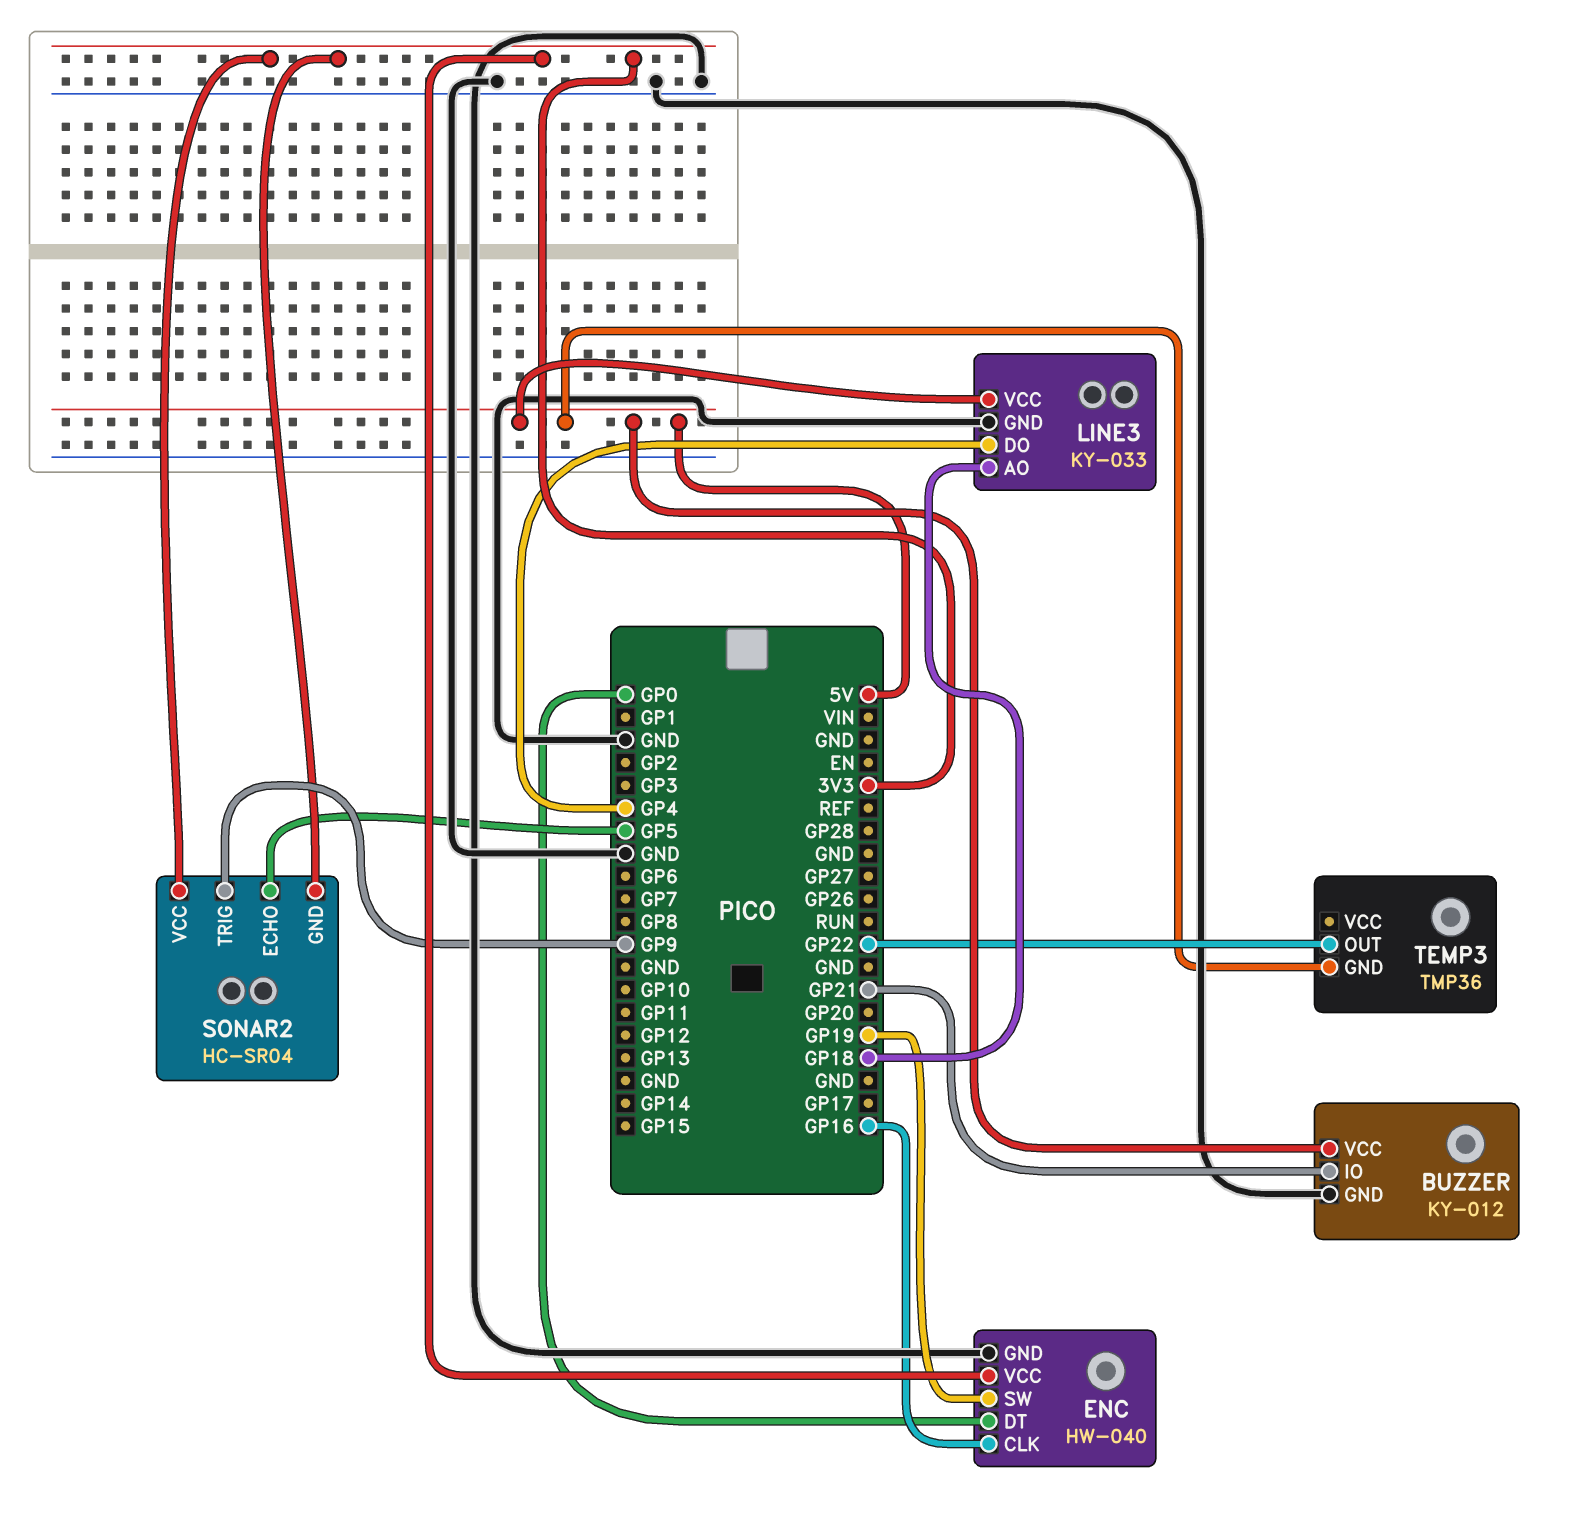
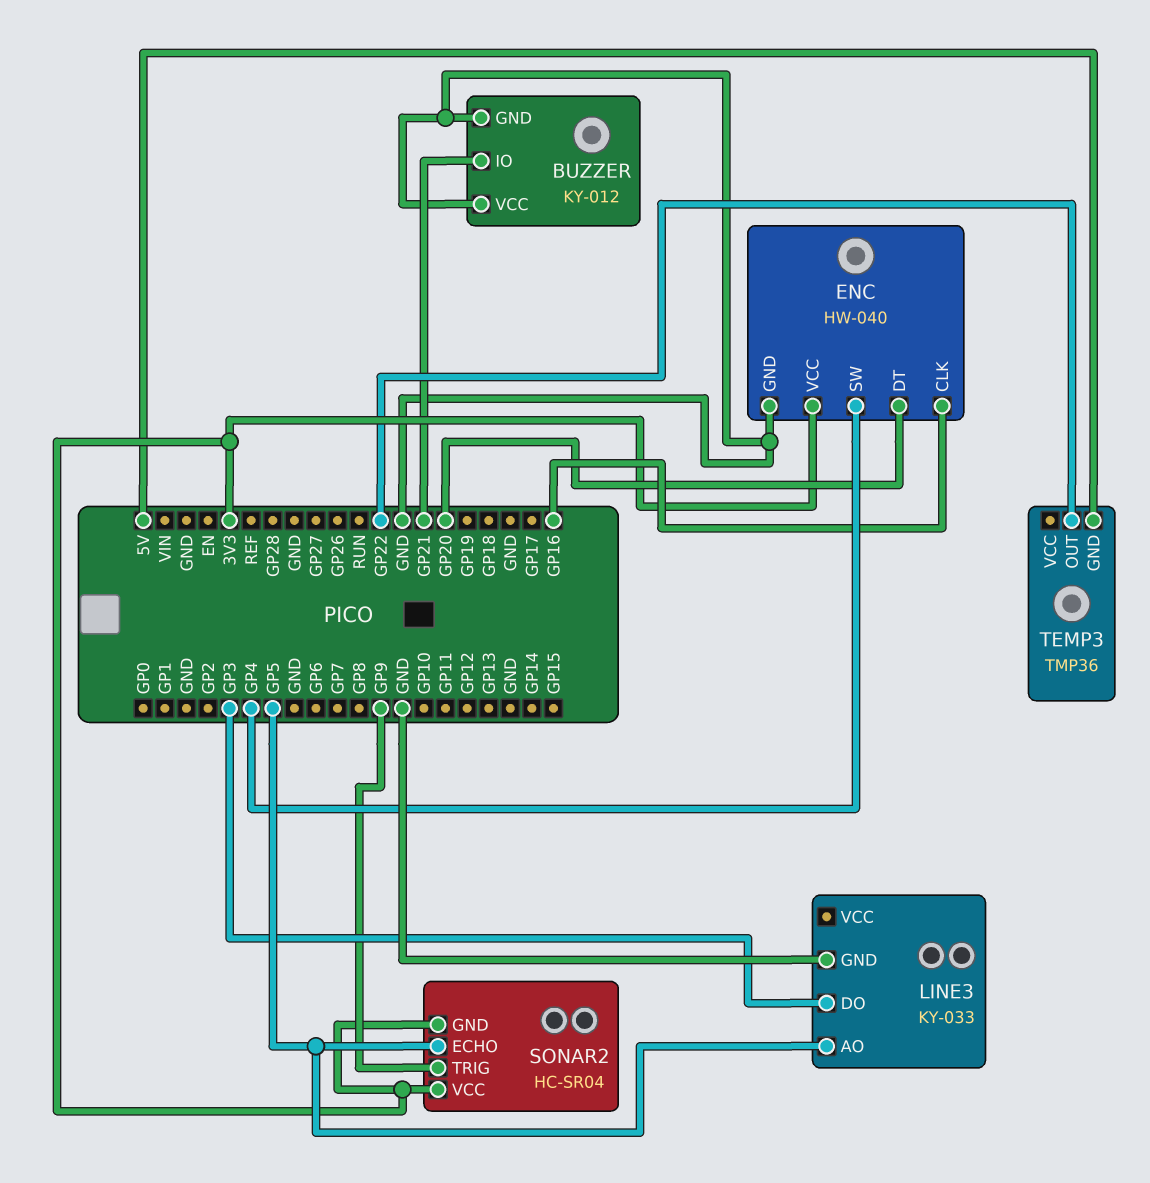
BUZZER pin VCC: 5V -> GND
ENC pin DT: GP0 -> GP20
ENC pin SW: GP19 -> GP4
LINE3 pin AO: GP18 -> GP5
LINE3 pin DO: GP4 -> GP3
LINE3 pin VCC: 5V -> none

